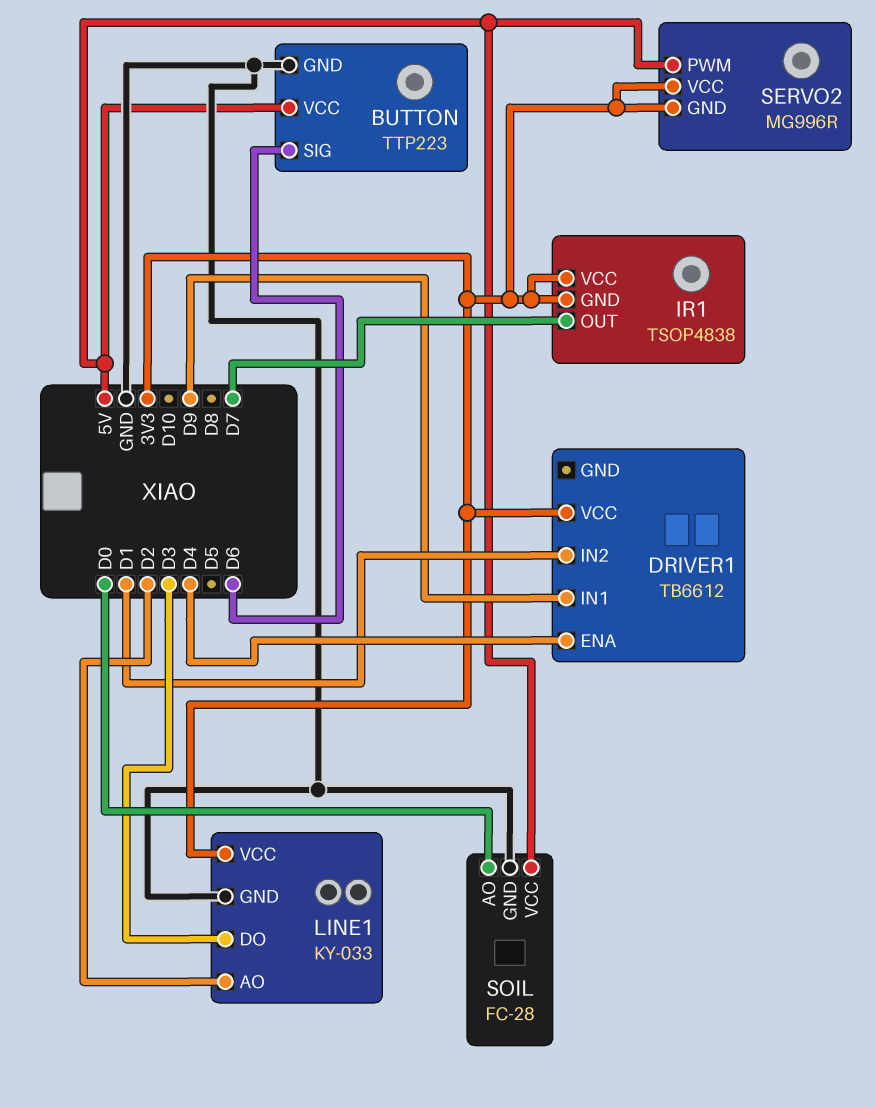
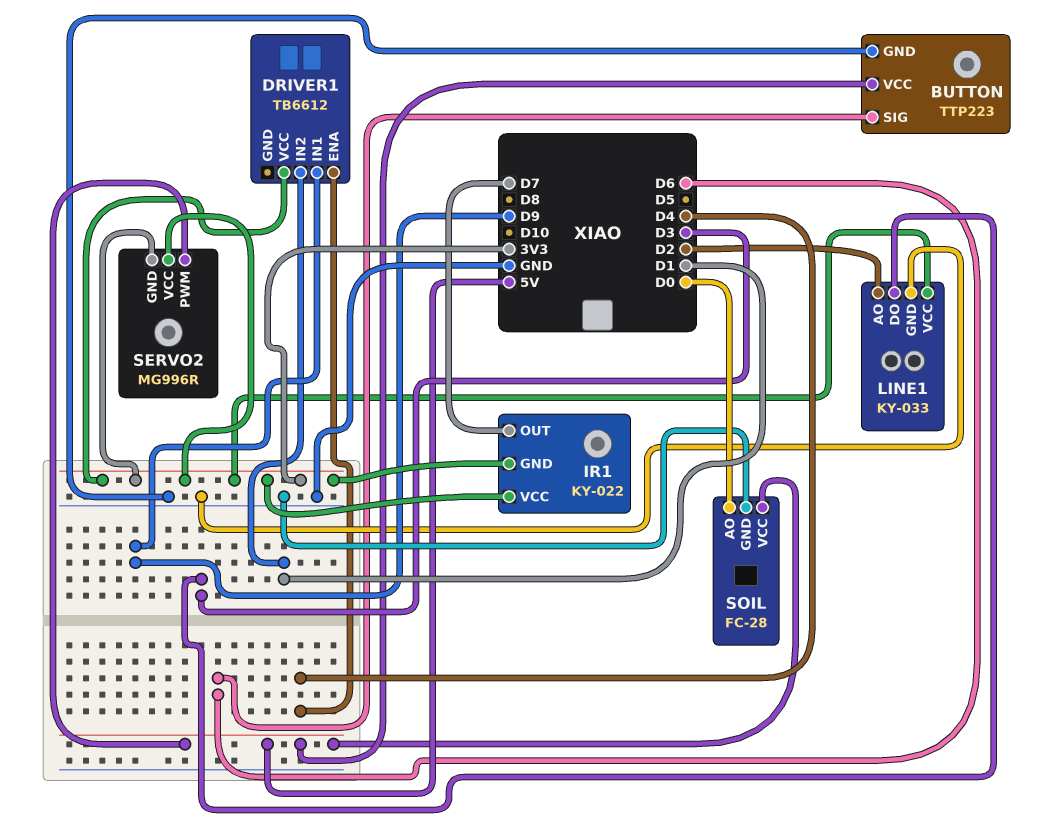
IR1: TSOP4838 -> KY-022

